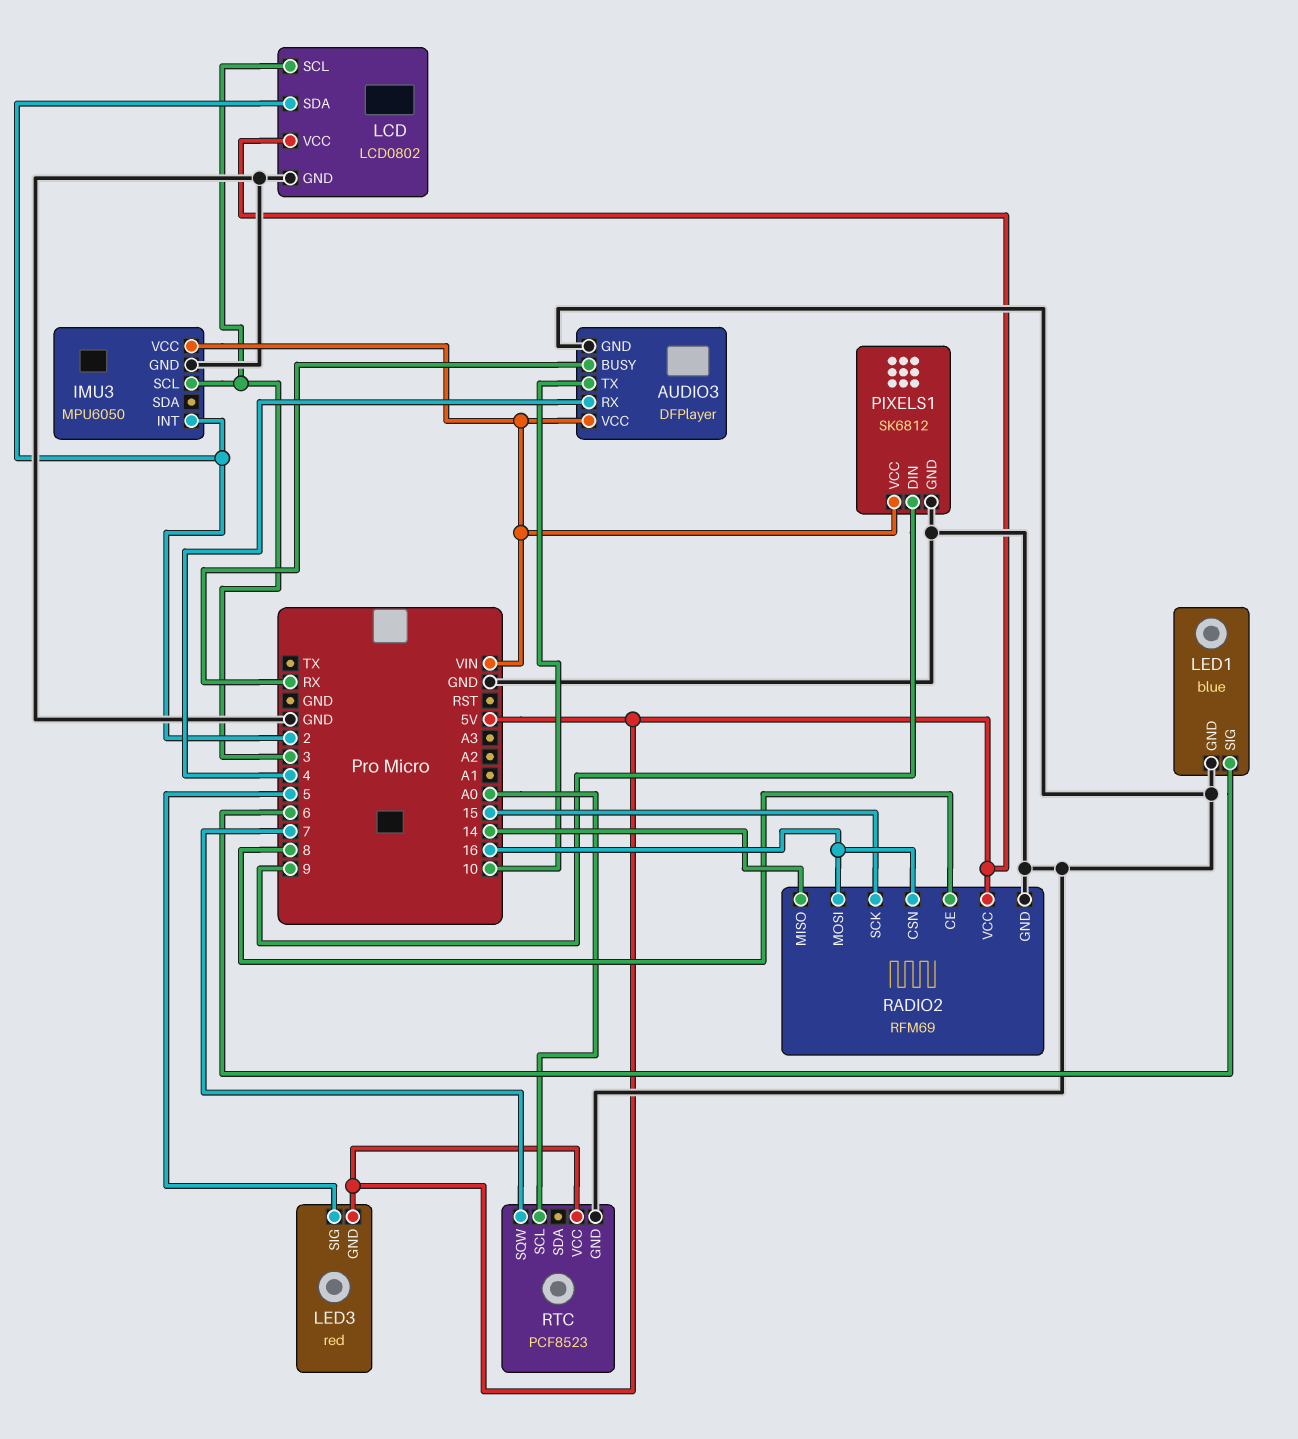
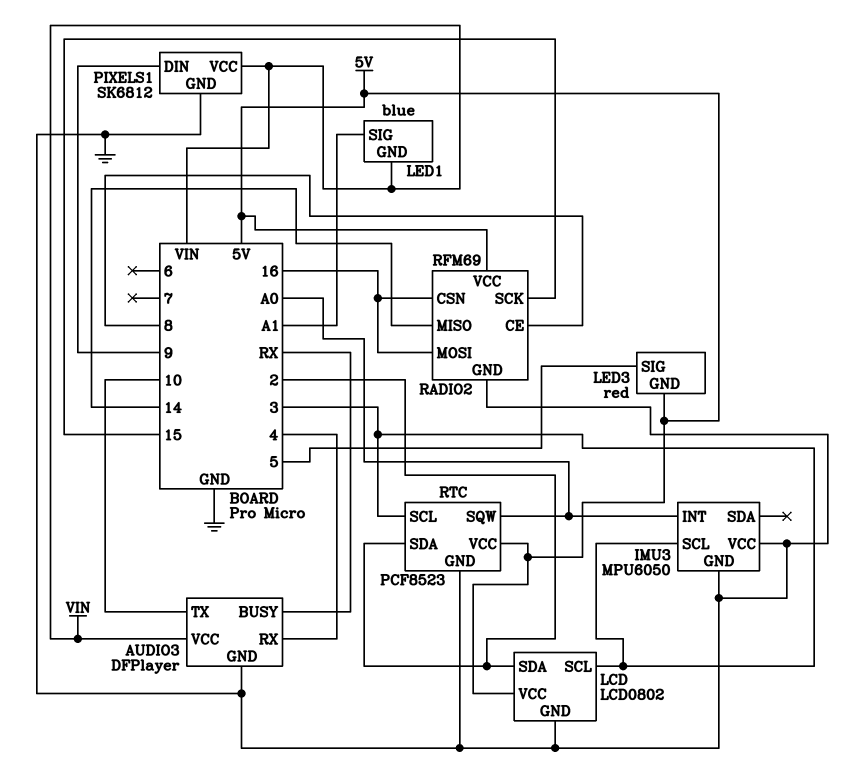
IMU3 pin INT: 2 -> A0
IMU3 pin VCC: VIN -> GND
LED1 pin GND: GND -> VIN
LED1 pin SIG: 6 -> A1
RTC pin SCL: A0 -> 3
RTC pin SDA: none -> 2
RTC pin SQW: 7 -> A0

